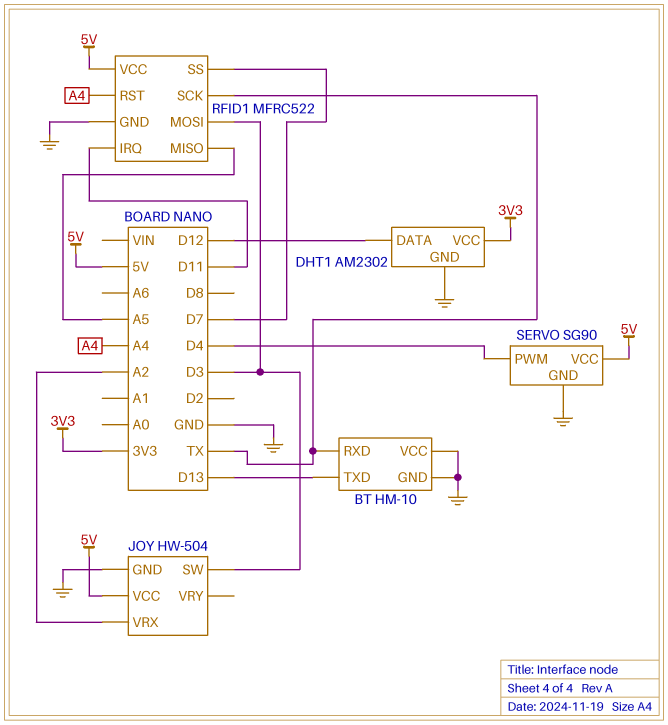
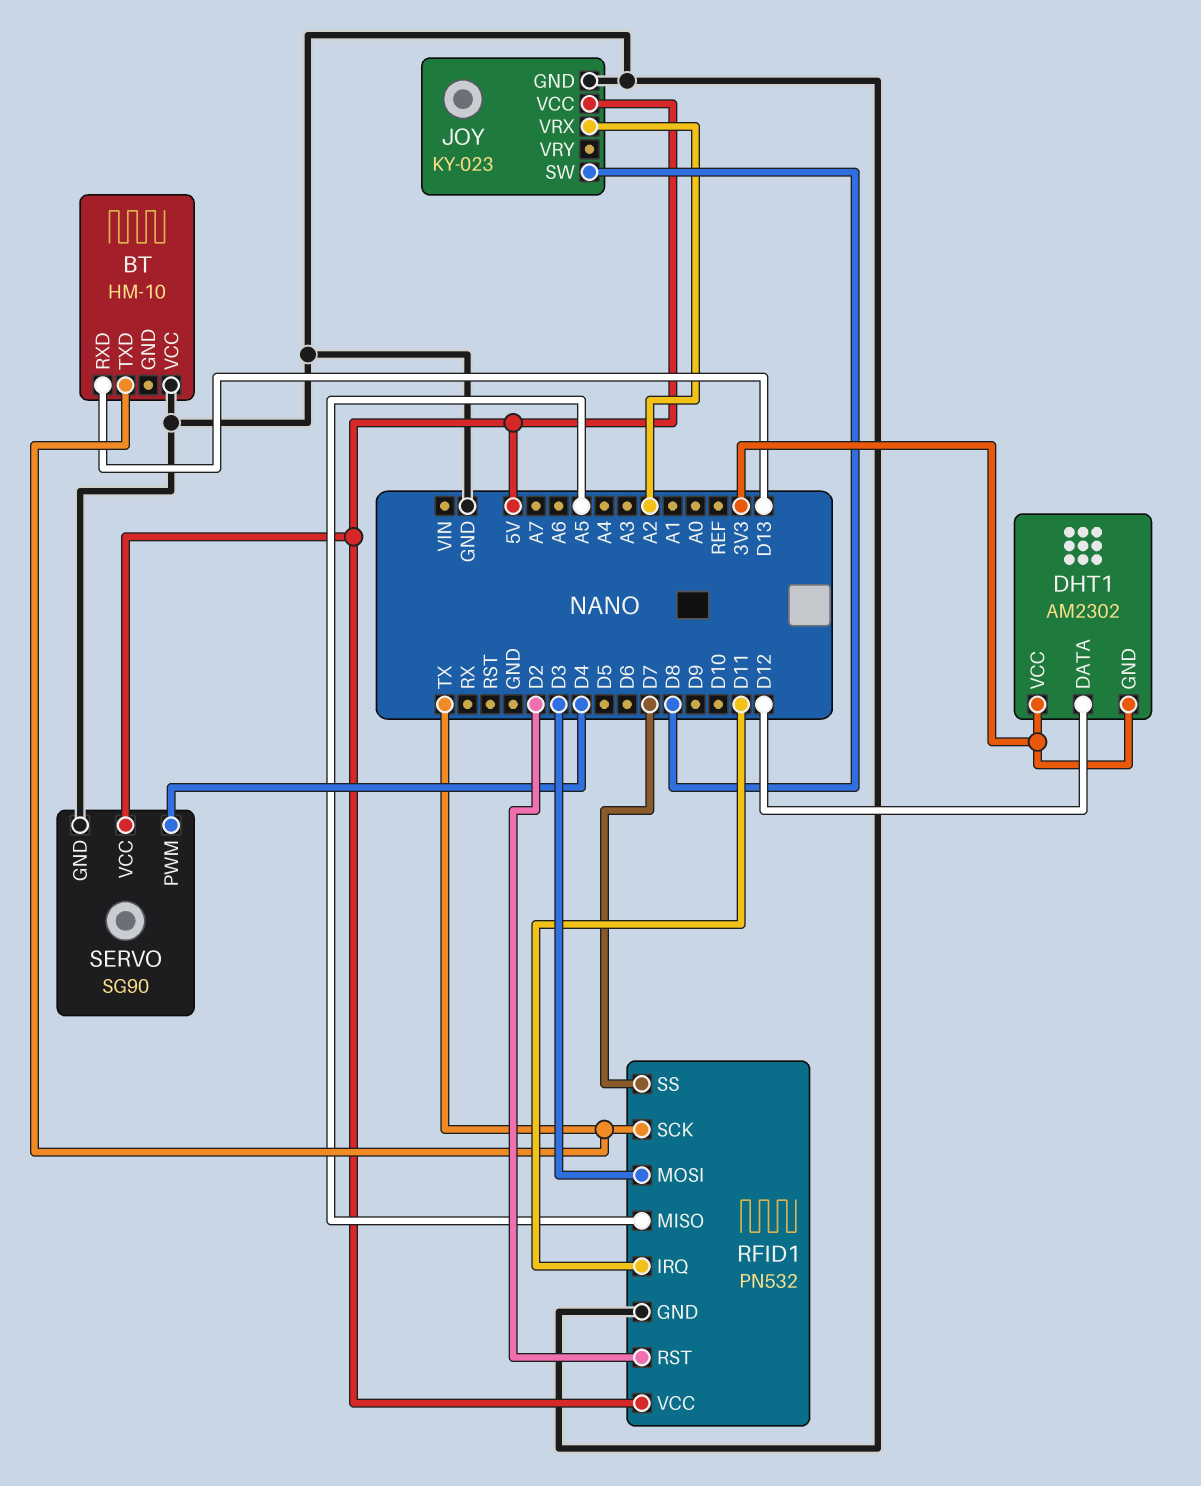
BT pin GND: GND -> none
BT pin RXD: TX -> D13
BT pin TXD: D13 -> TX
DHT1 pin GND: GND -> 3V3
JOY: HW-504 -> KY-023
JOY pin SW: D3 -> D8
RFID1: MFRC522 -> PN532
RFID1 pin RST: A4 -> D2

